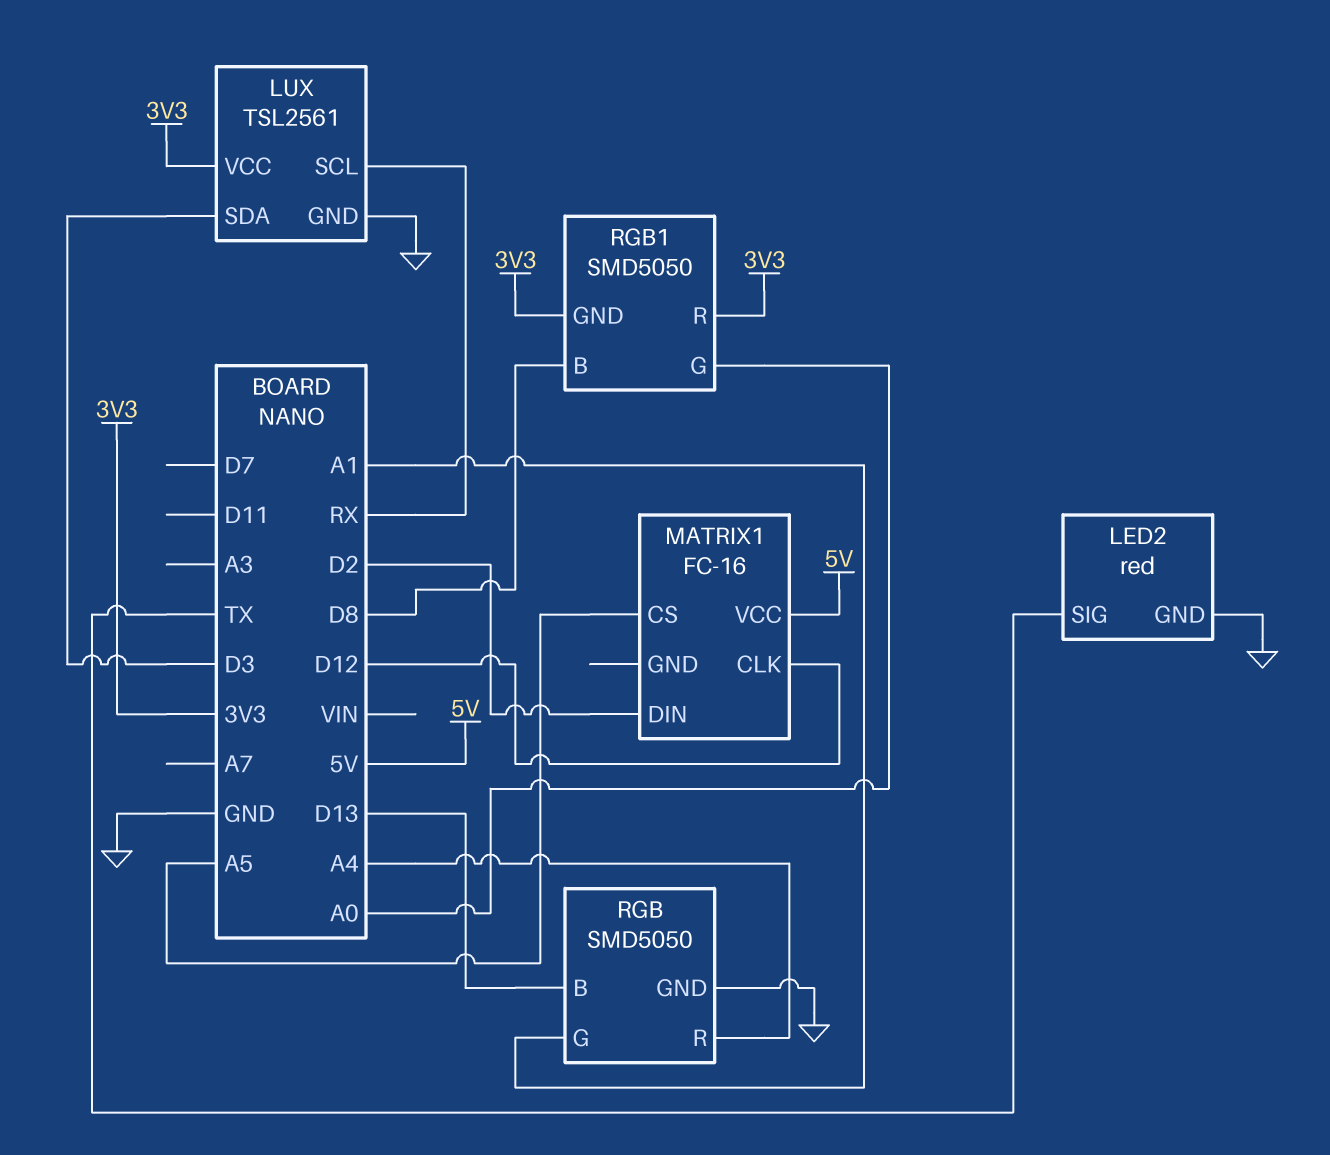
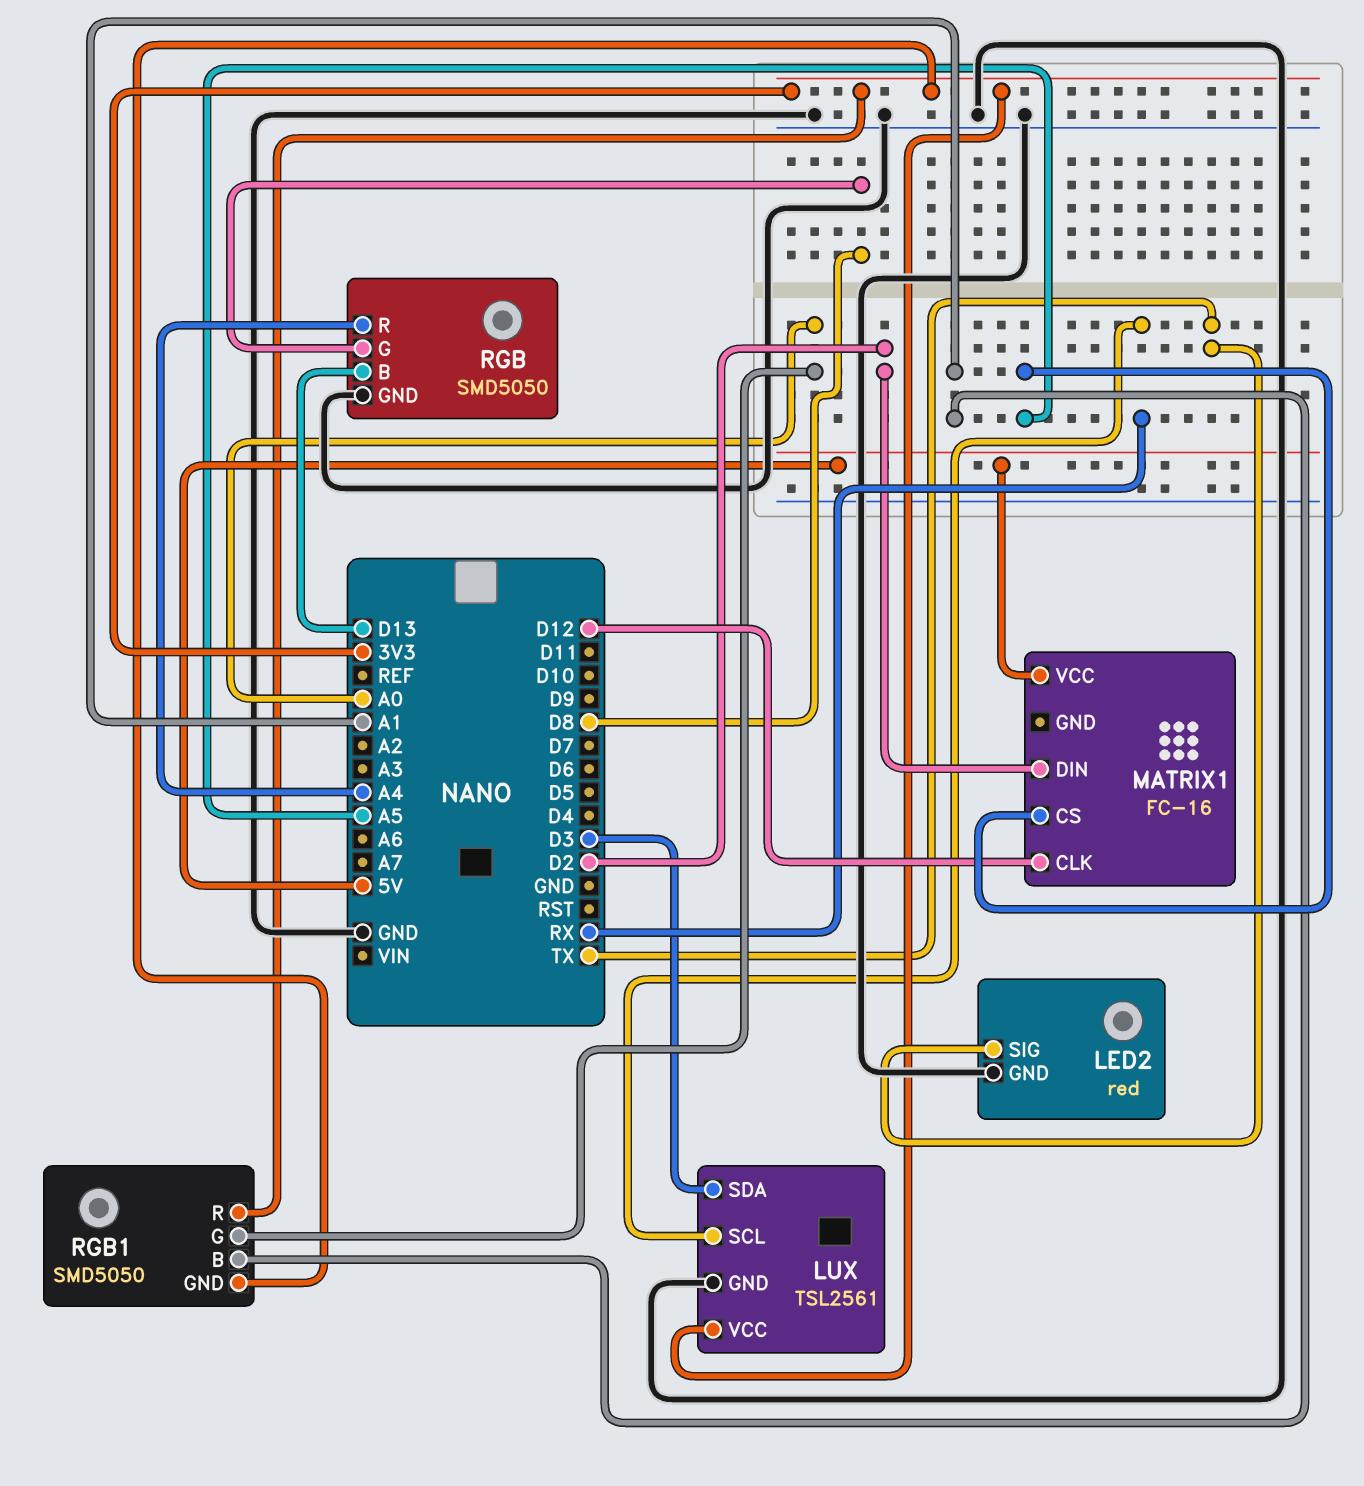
RGB pin G: A1 -> D8
RGB1 pin B: D8 -> A1

